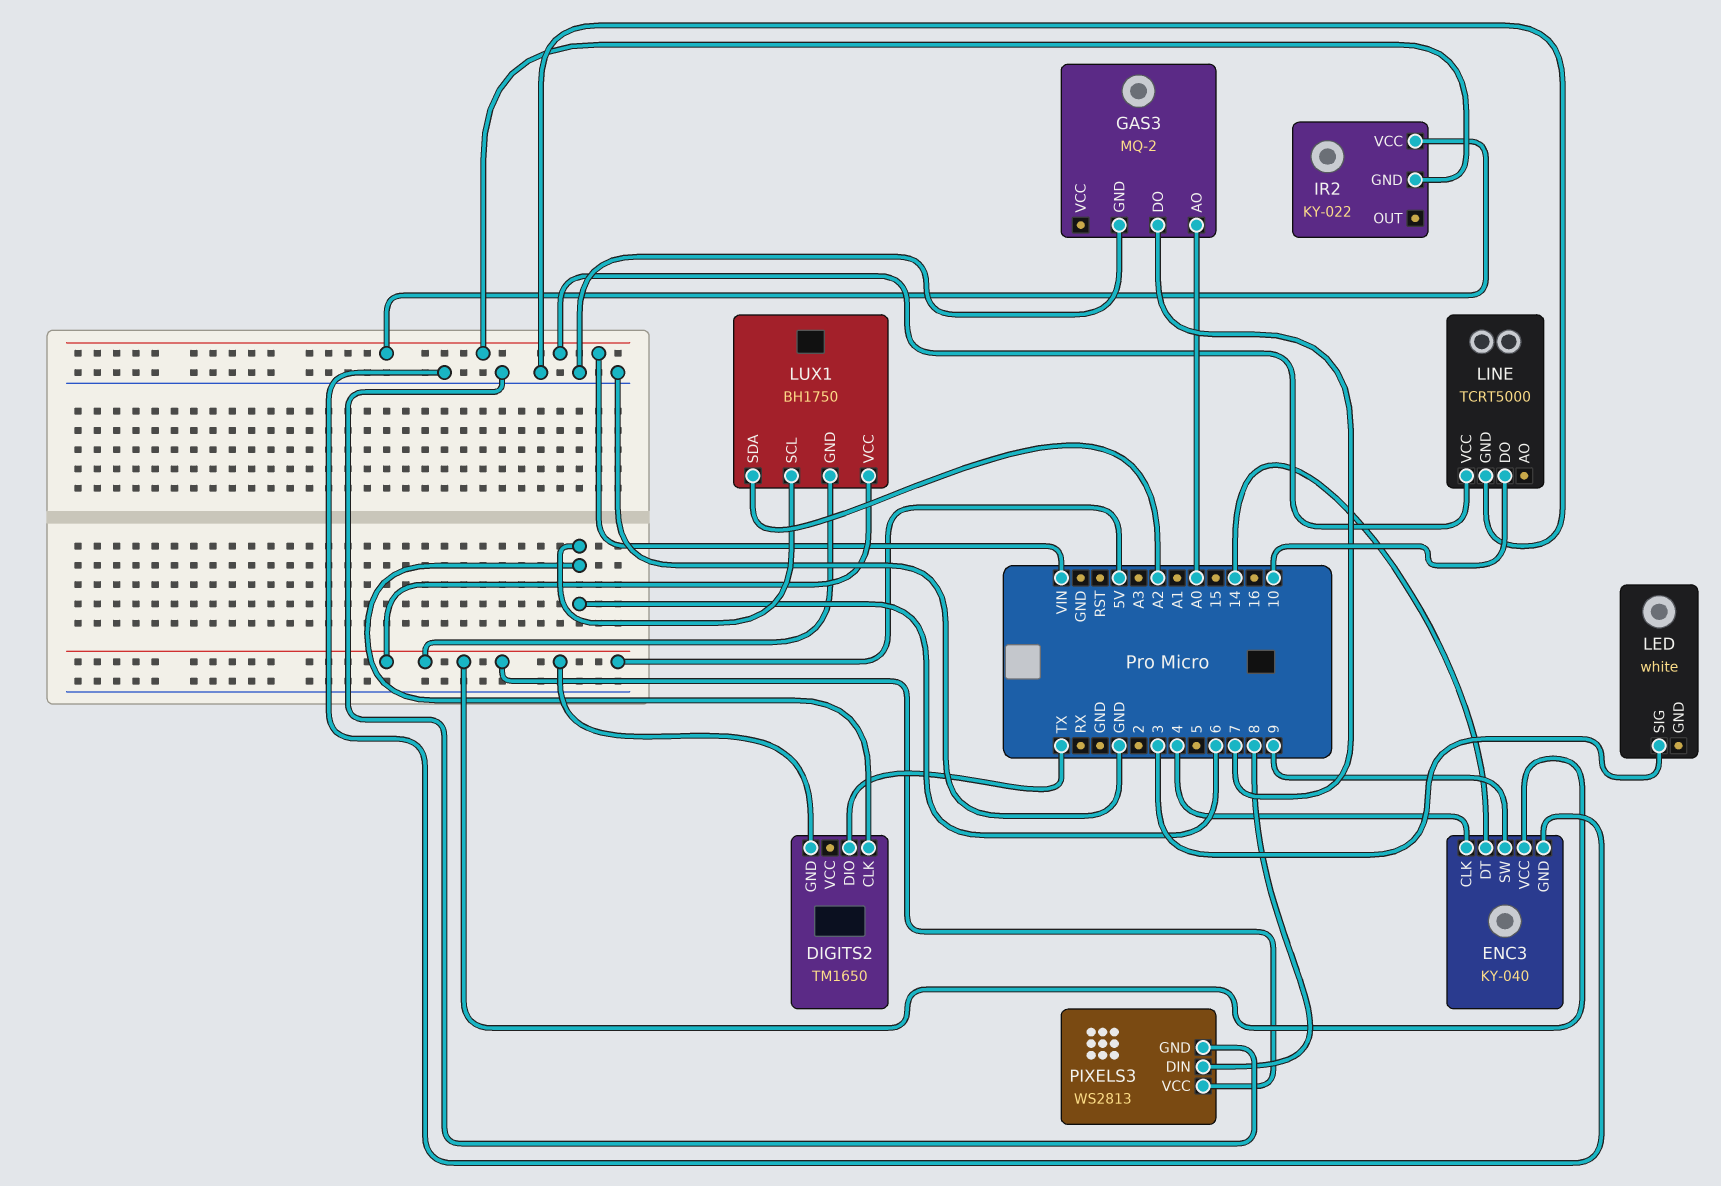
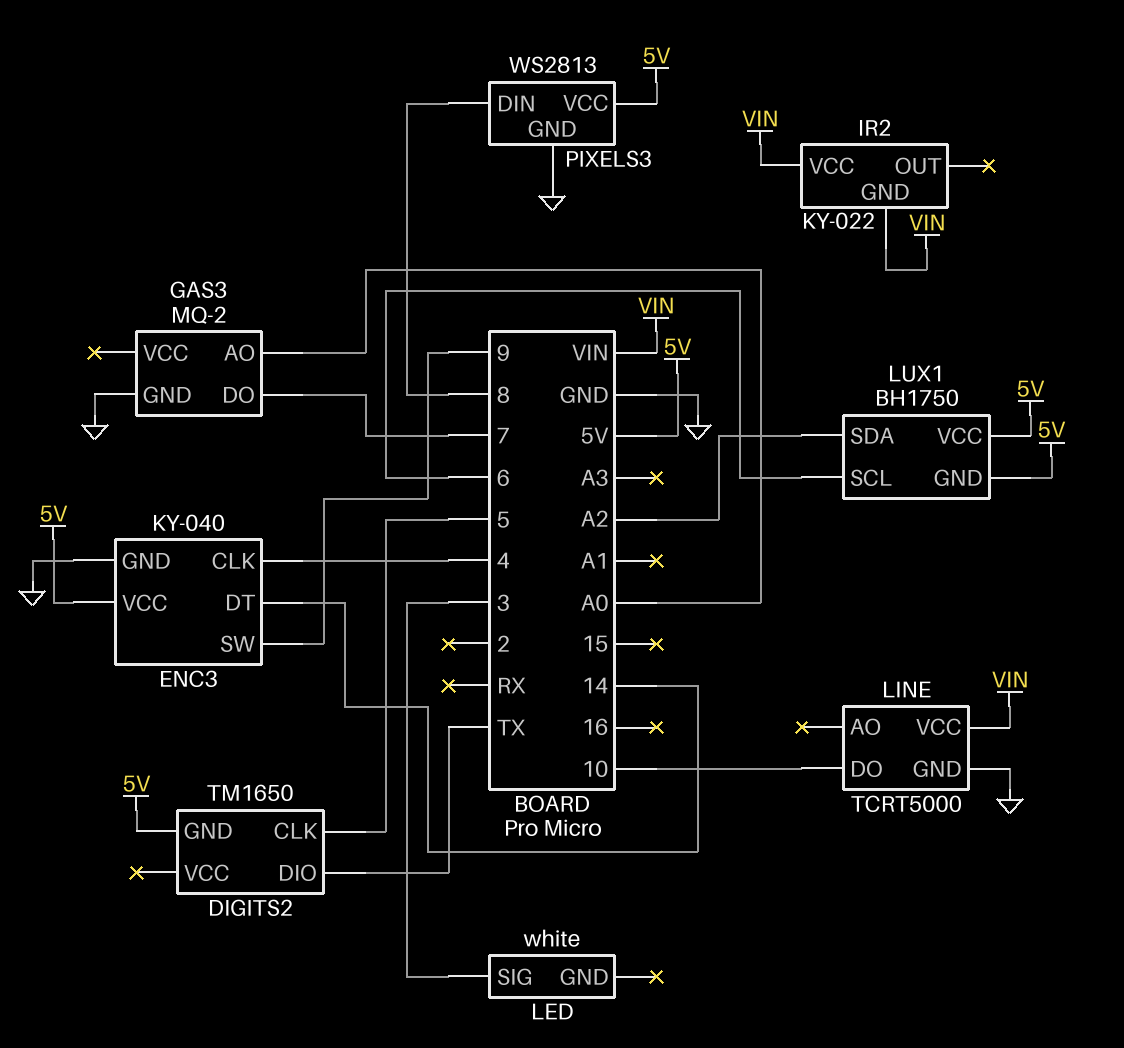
DIGITS2 pin CLK: 6 -> 5

